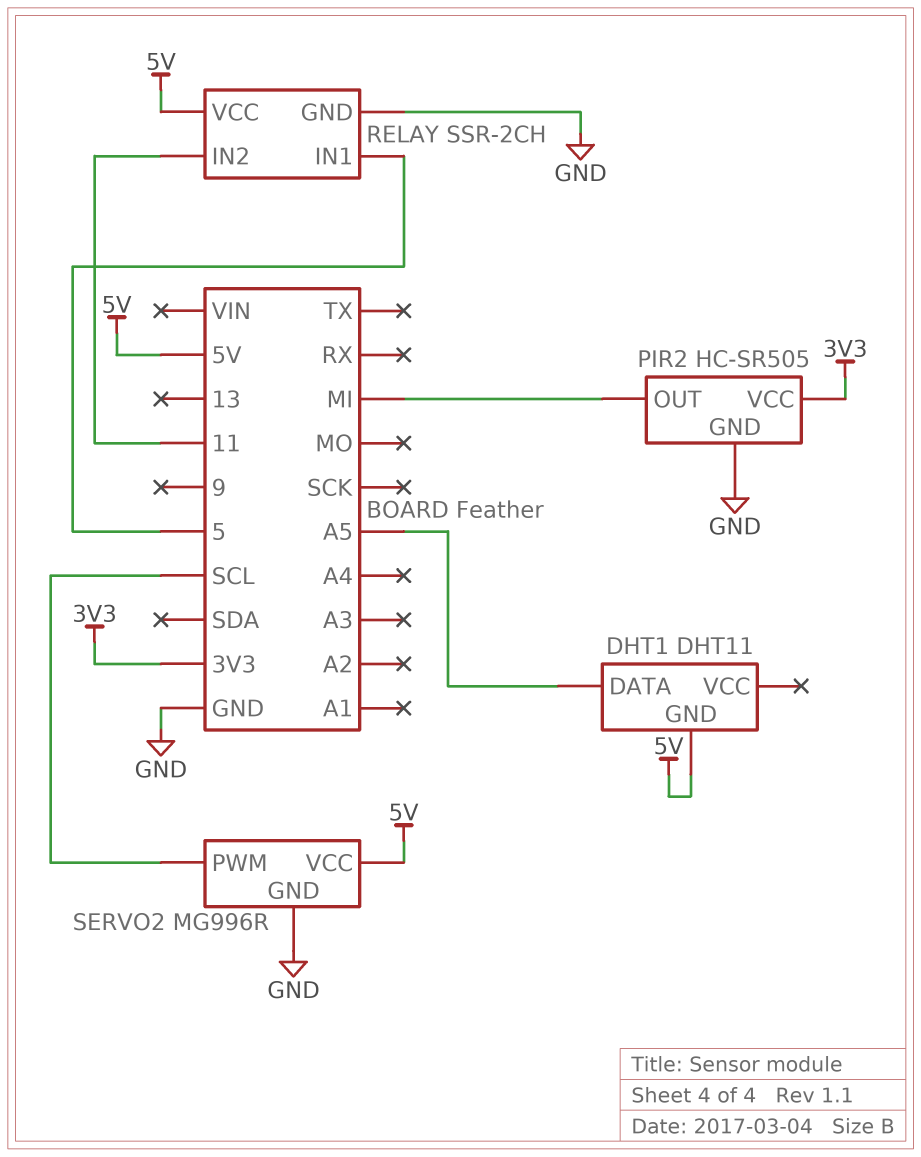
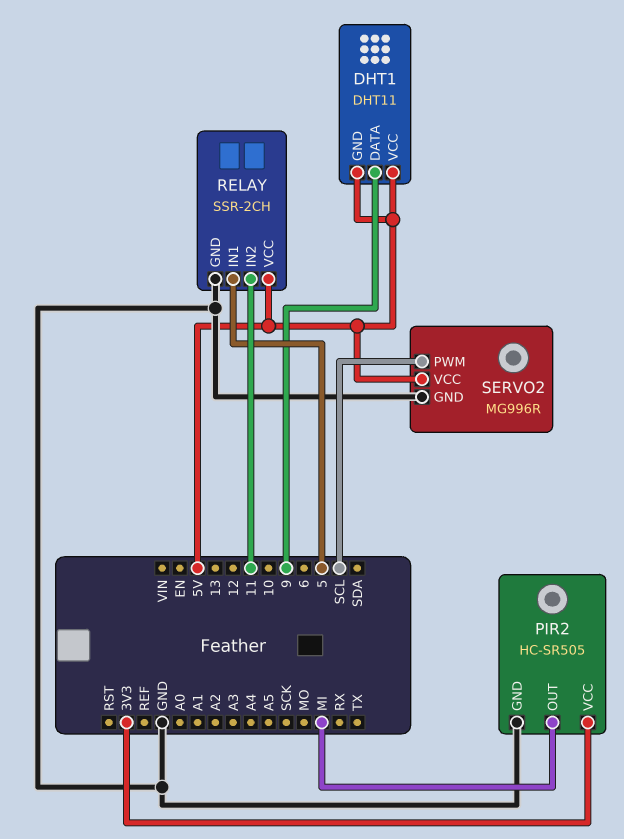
DHT1 pin DATA: A5 -> 9
DHT1 pin VCC: none -> 5V

